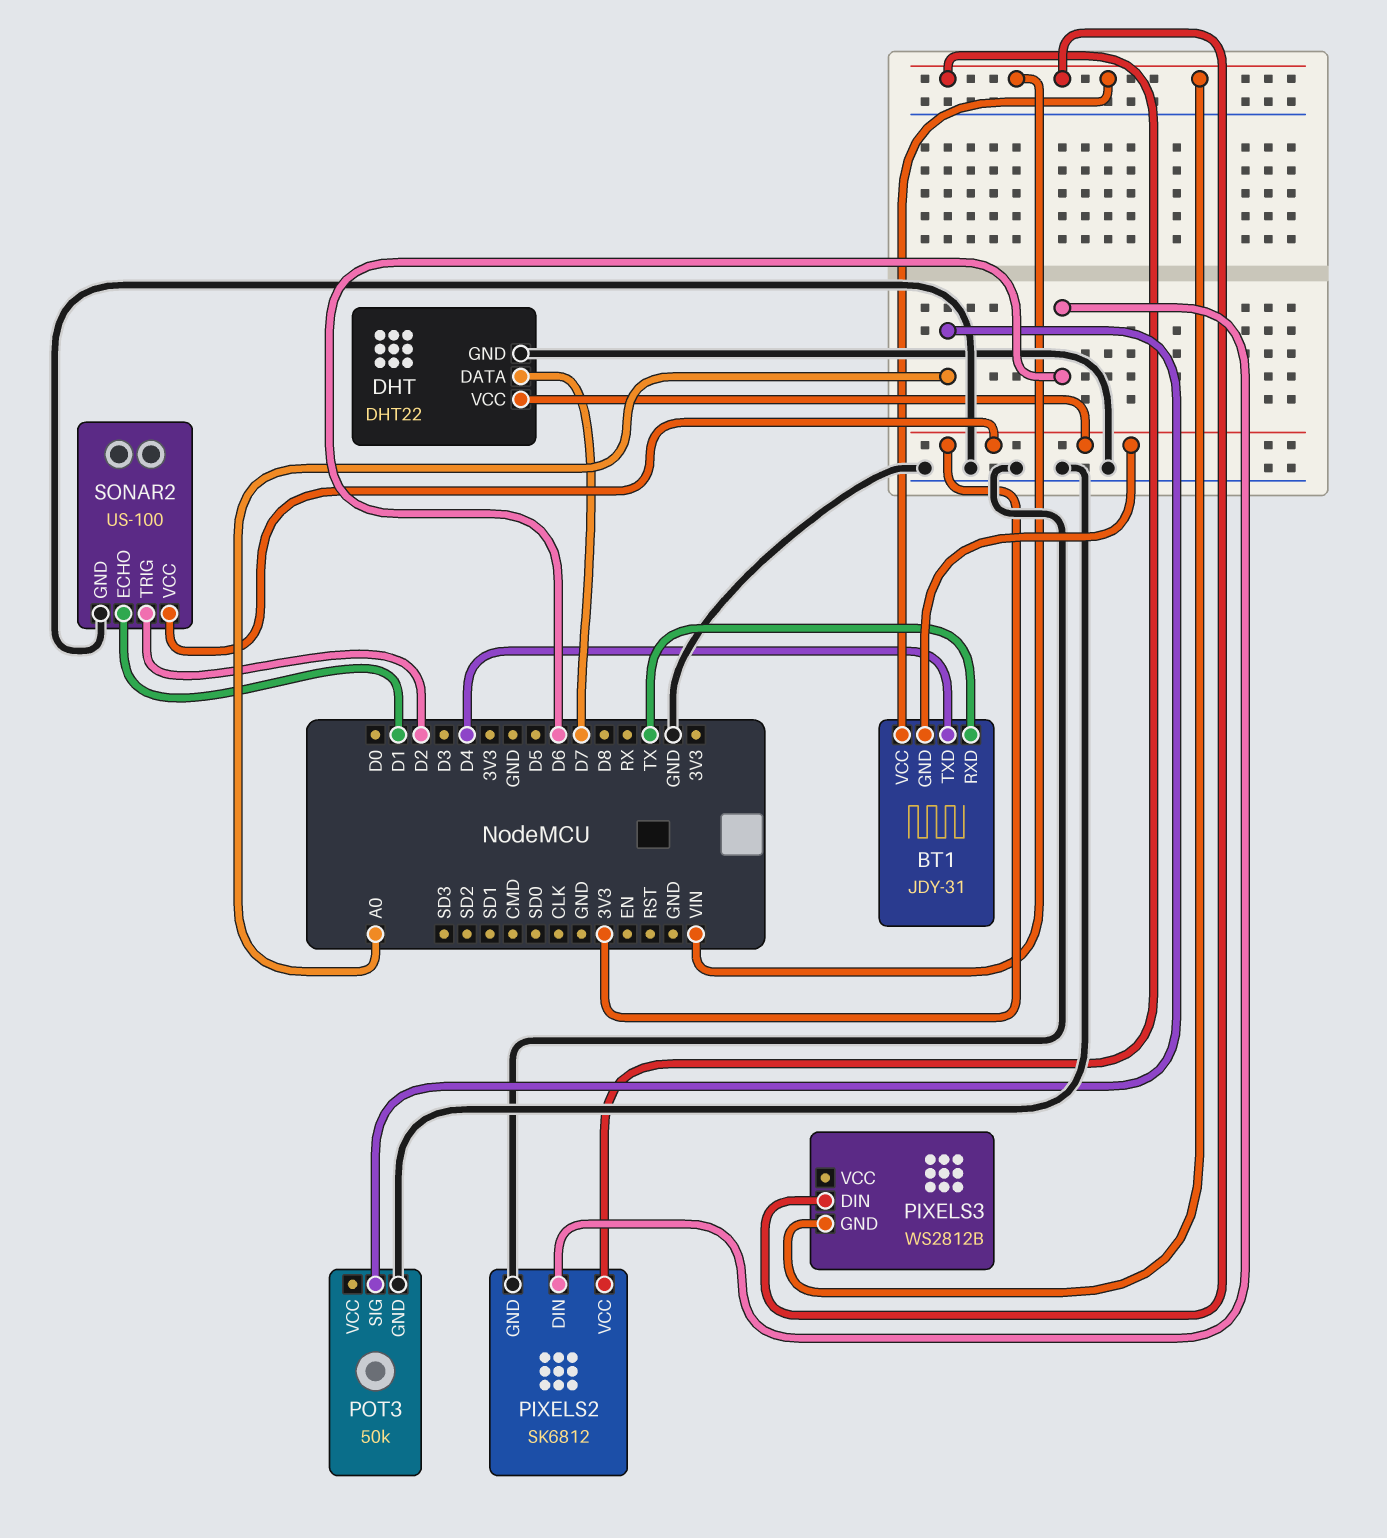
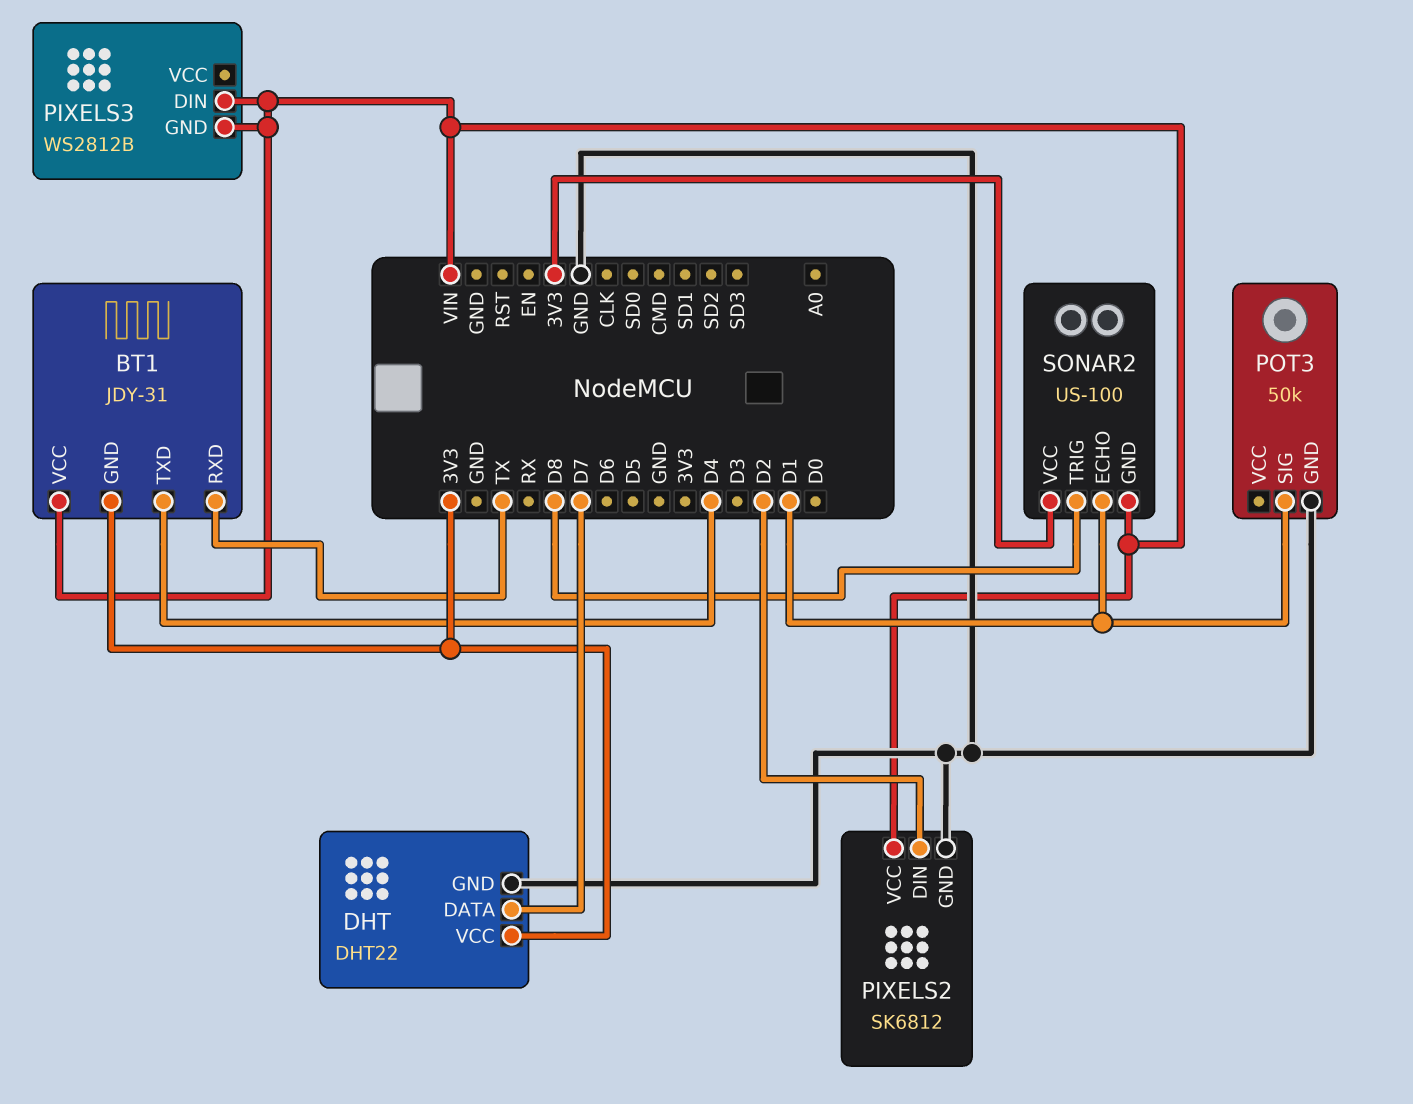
PIXELS2 pin DIN: D6 -> D2
POT3 pin SIG: A0 -> D1
SONAR2 pin GND: GND -> VIN
SONAR2 pin TRIG: D2 -> D8

